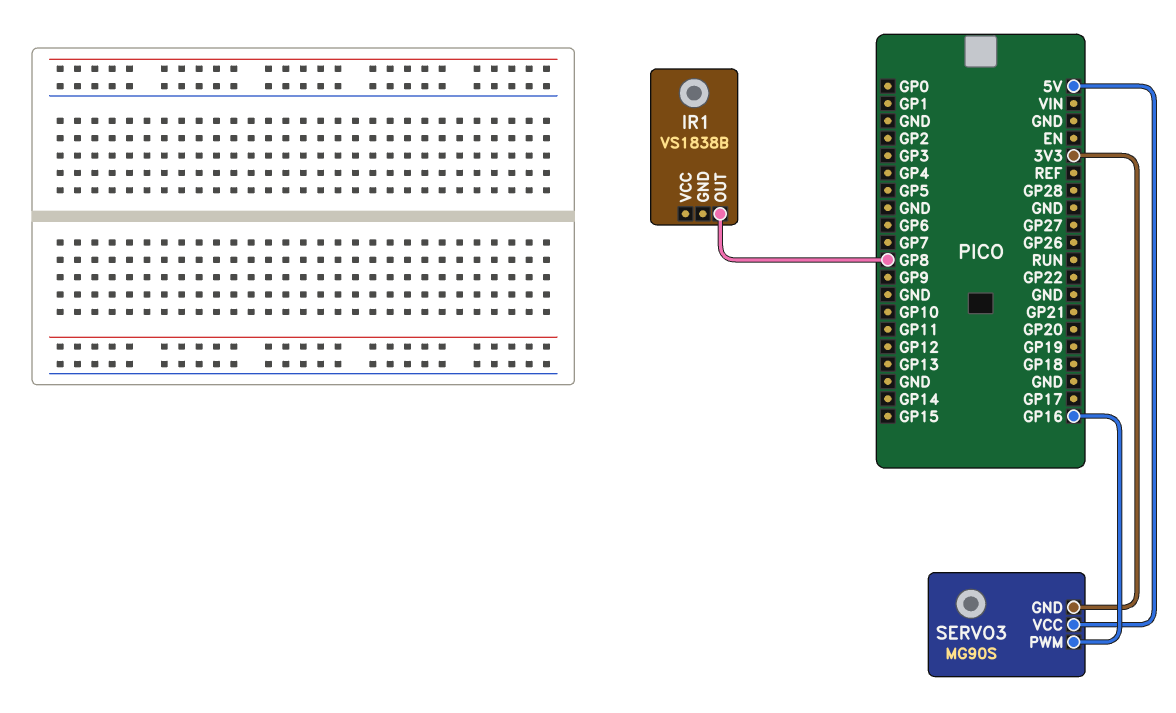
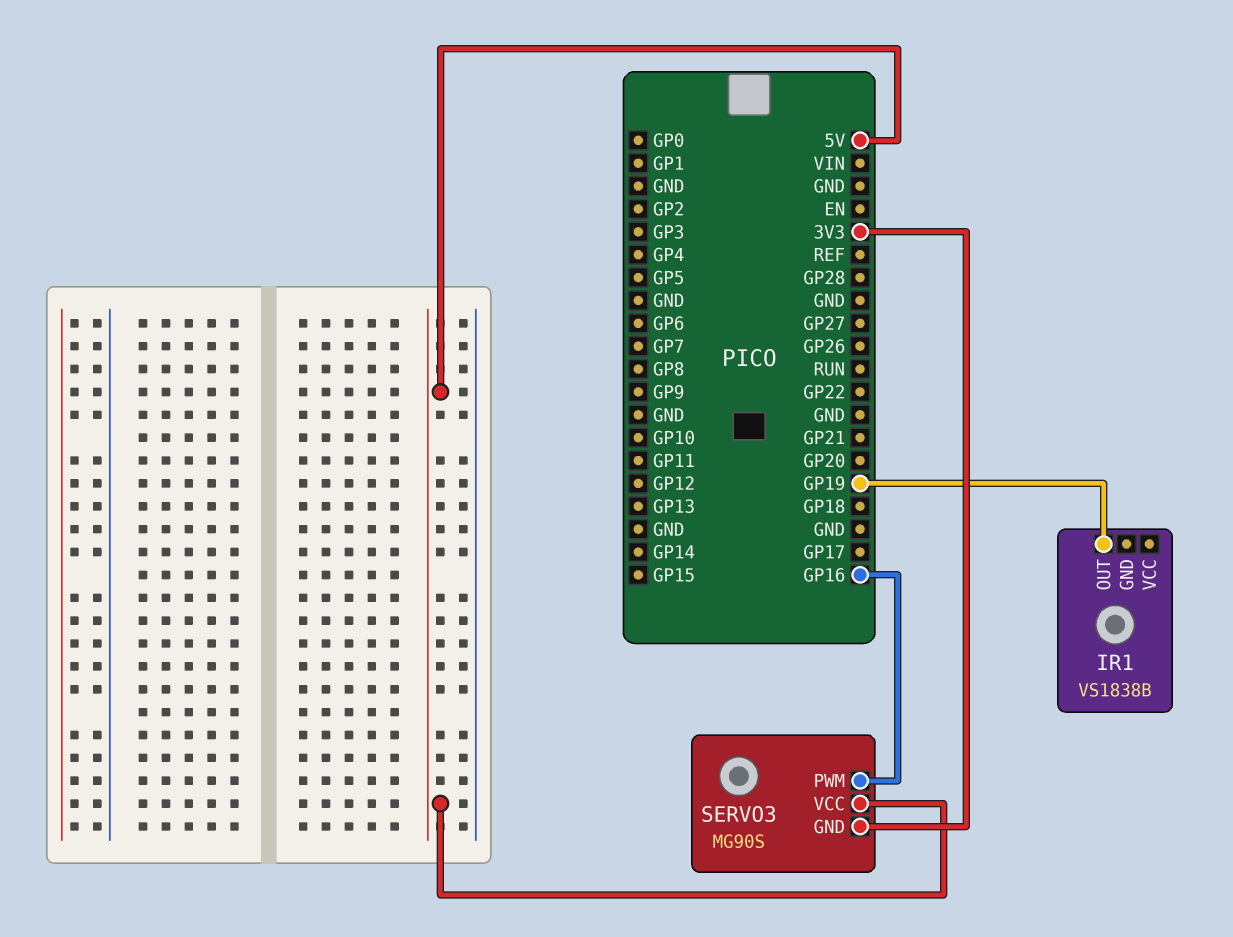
IR1 pin OUT: GP8 -> GP19

